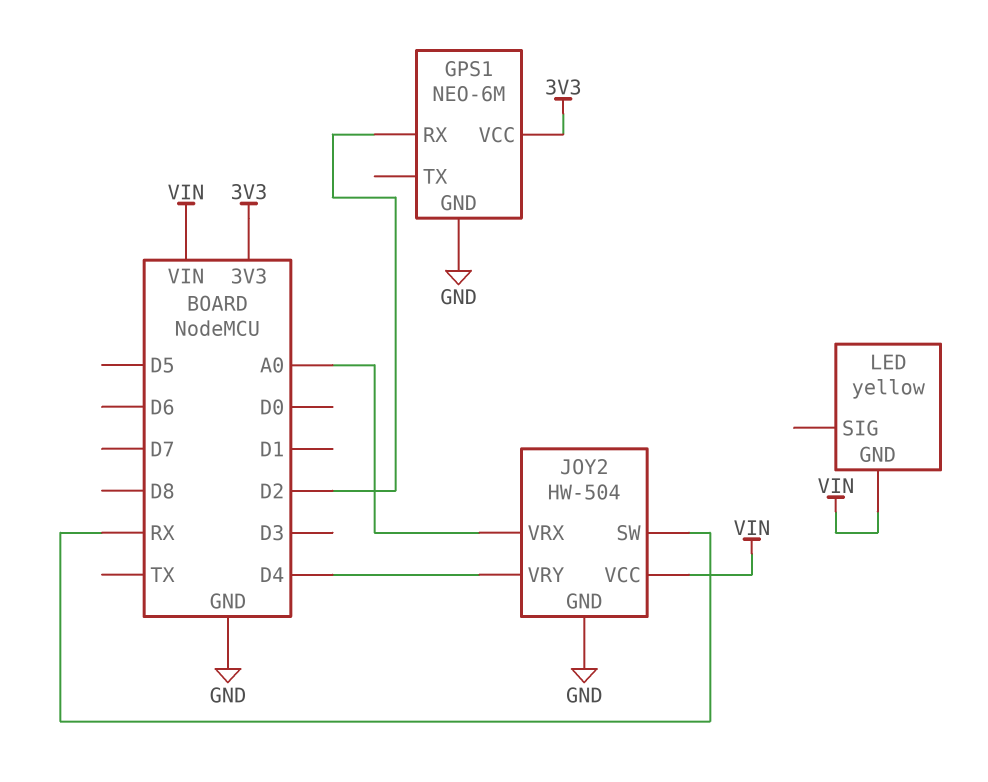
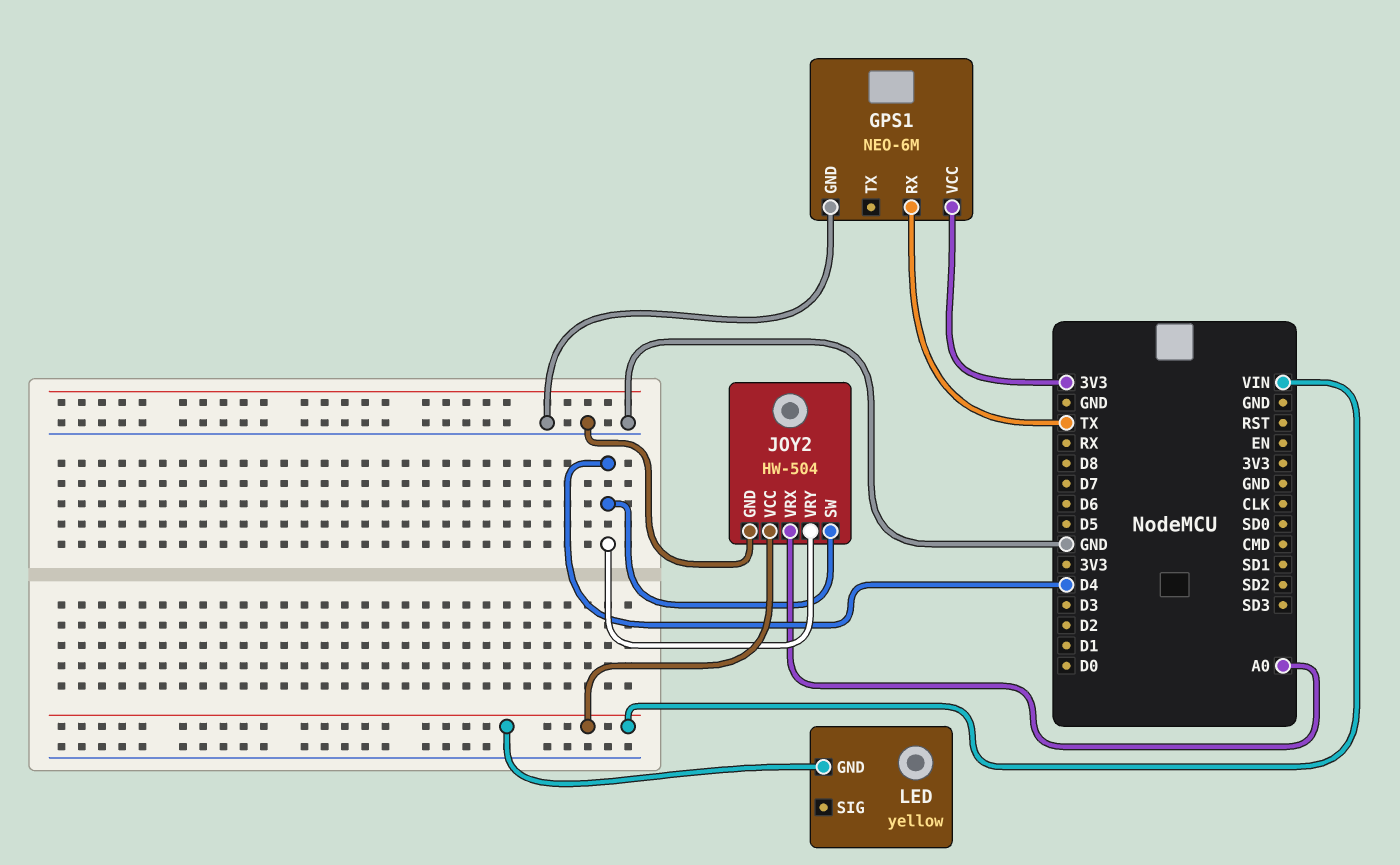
GPS1 pin RX: D2 -> TX
JOY2 pin SW: RX -> D4

